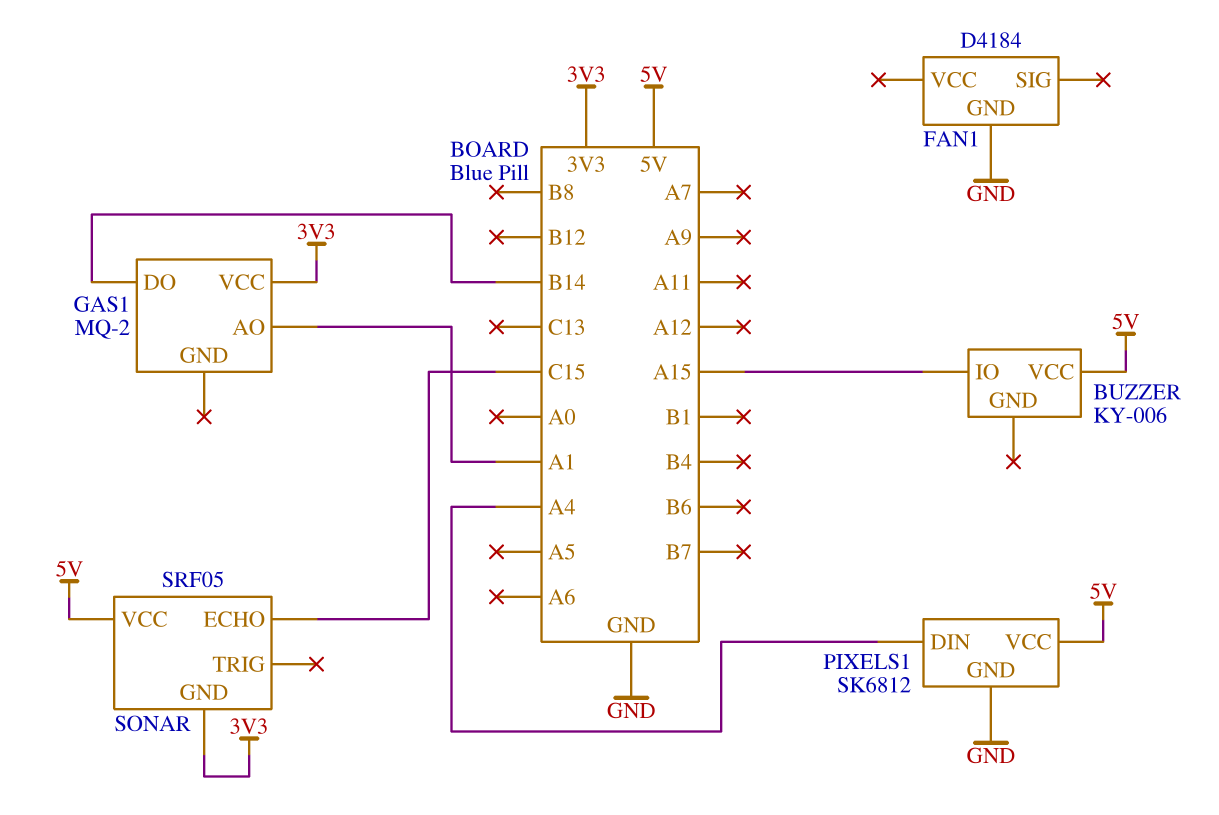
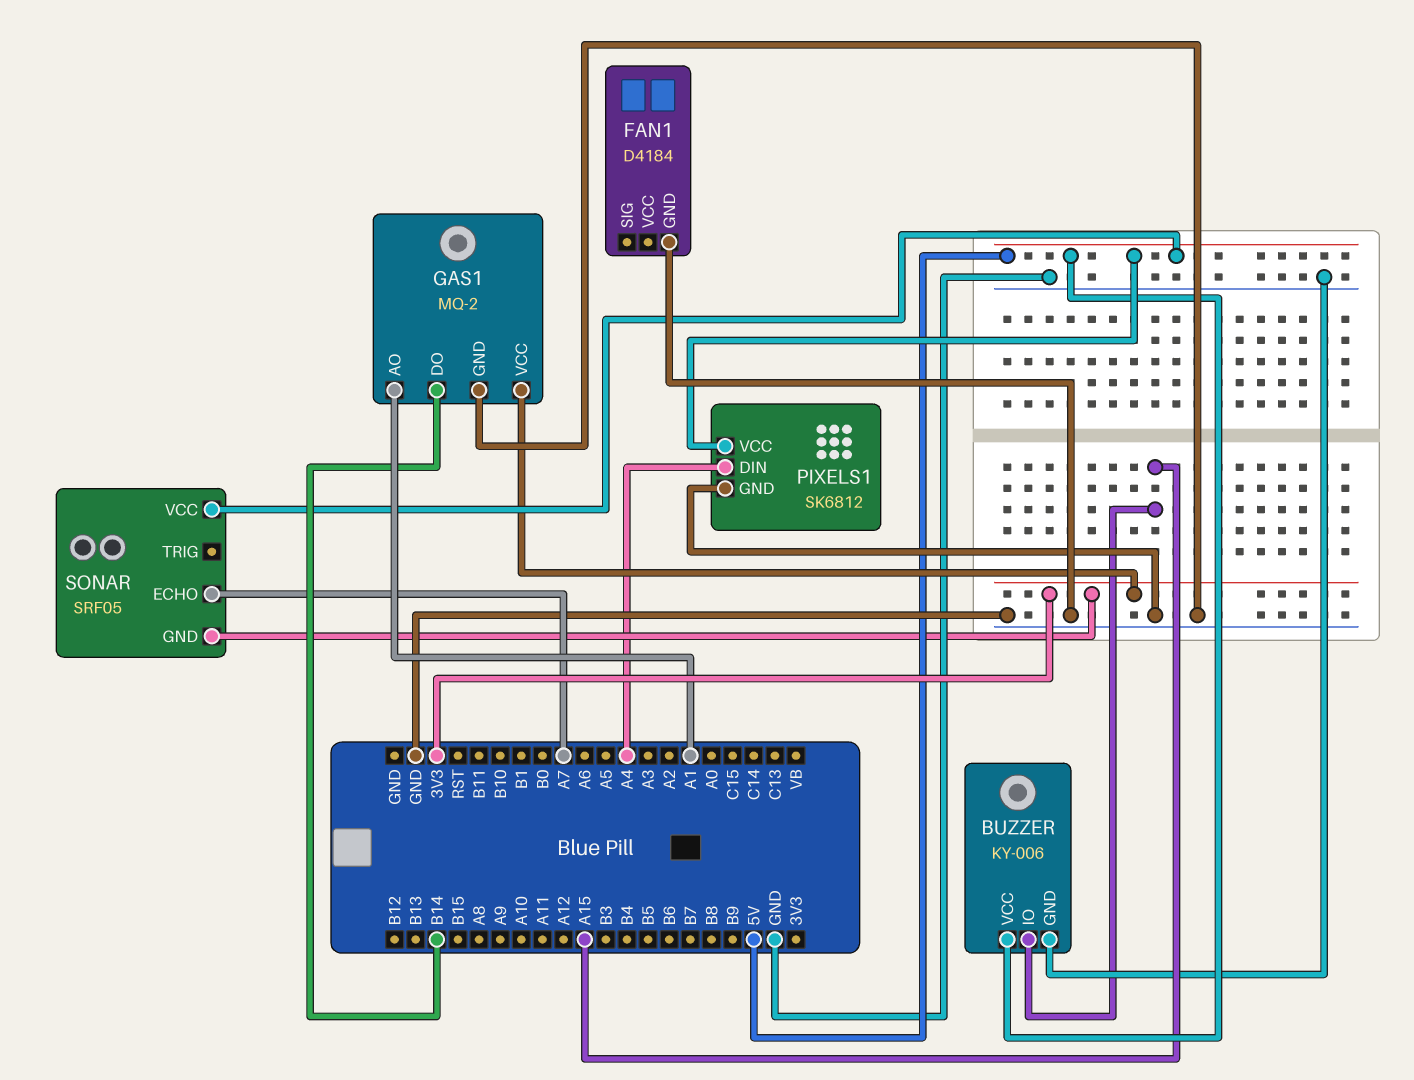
BUZZER pin GND: none -> GND
GAS1 pin GND: none -> GND
SONAR pin ECHO: C15 -> A7

